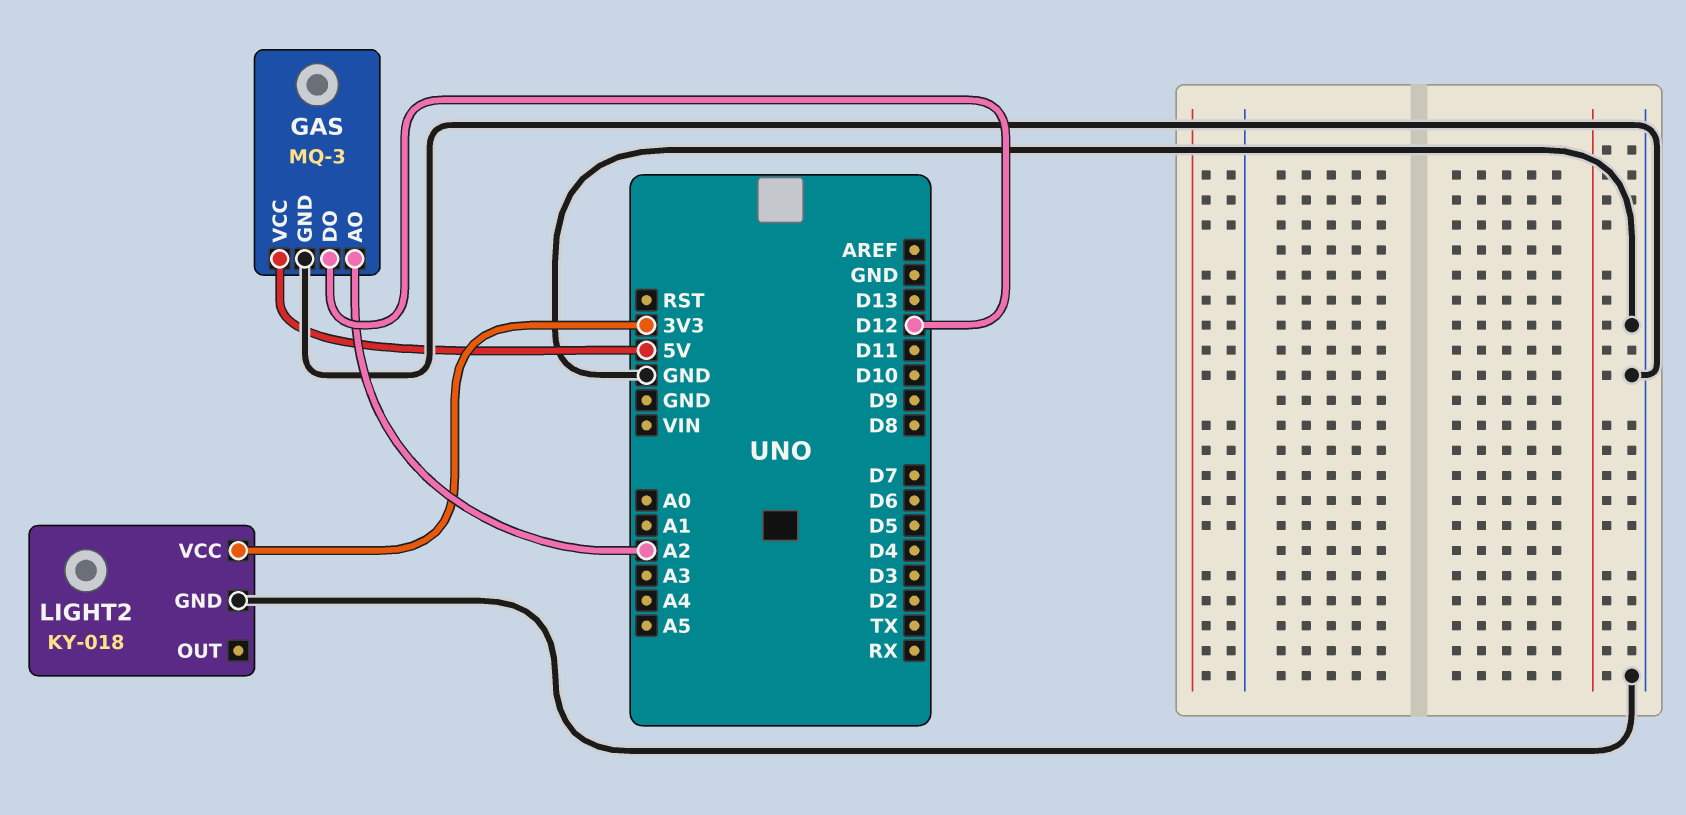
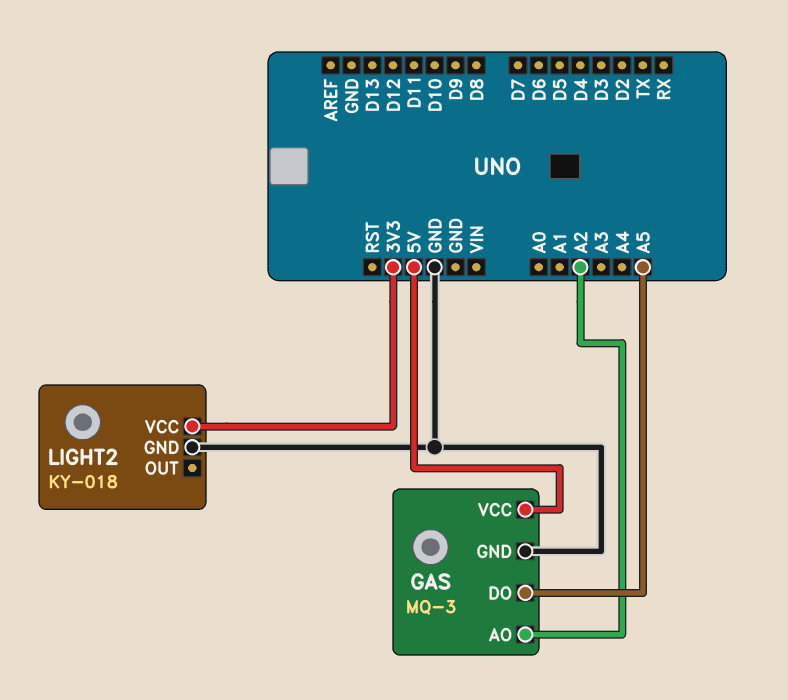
GAS pin DO: D12 -> A5

